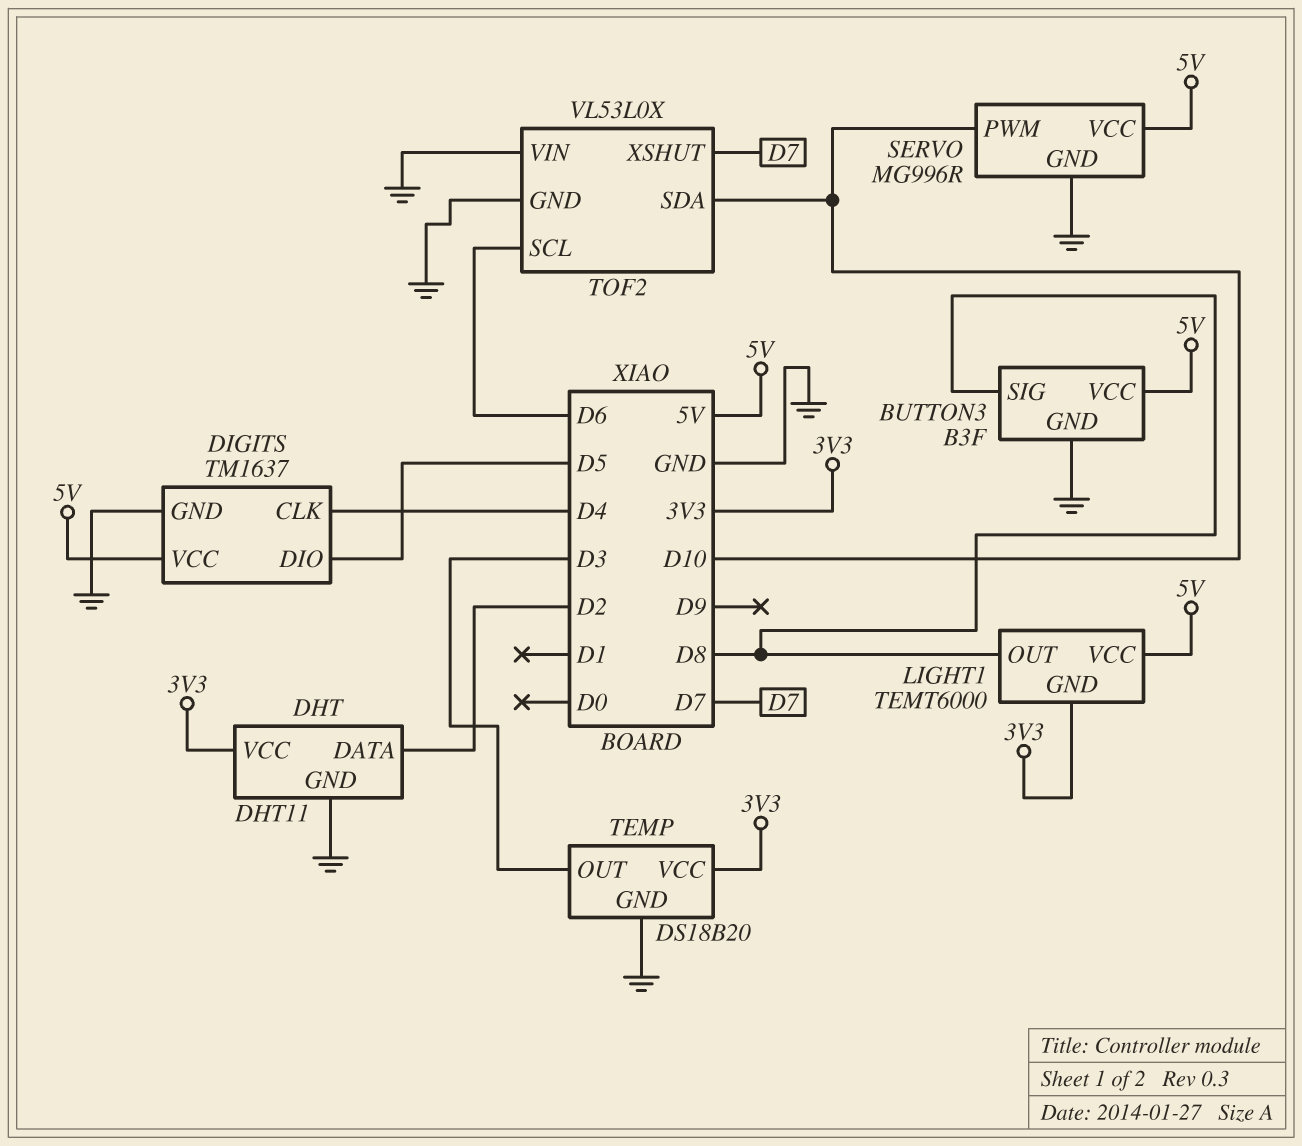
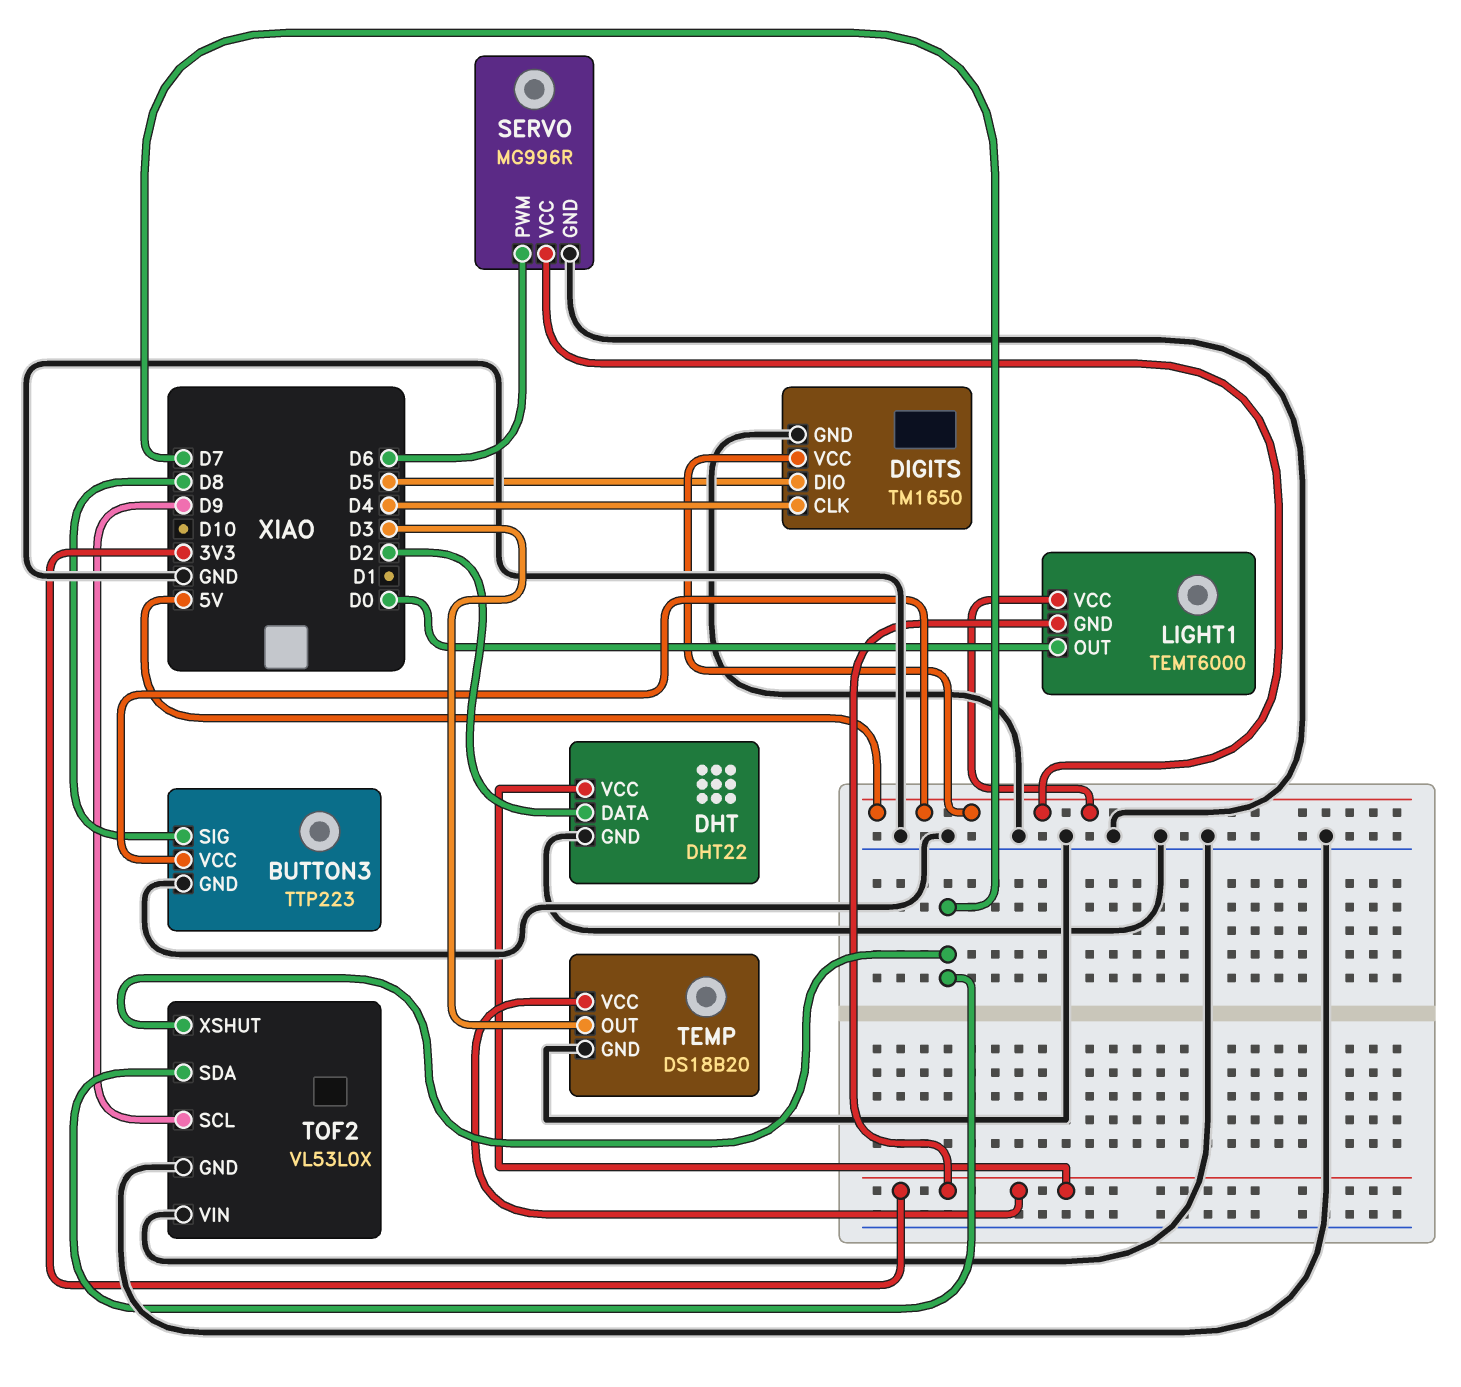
BUTTON3: B3F -> TTP223
DHT: DHT11 -> DHT22
DIGITS: TM1637 -> TM1650
LIGHT1 pin OUT: D8 -> D0
SERVO pin PWM: D10 -> D6
TOF2 pin SCL: D6 -> D9
TOF2 pin SDA: D10 -> D7

